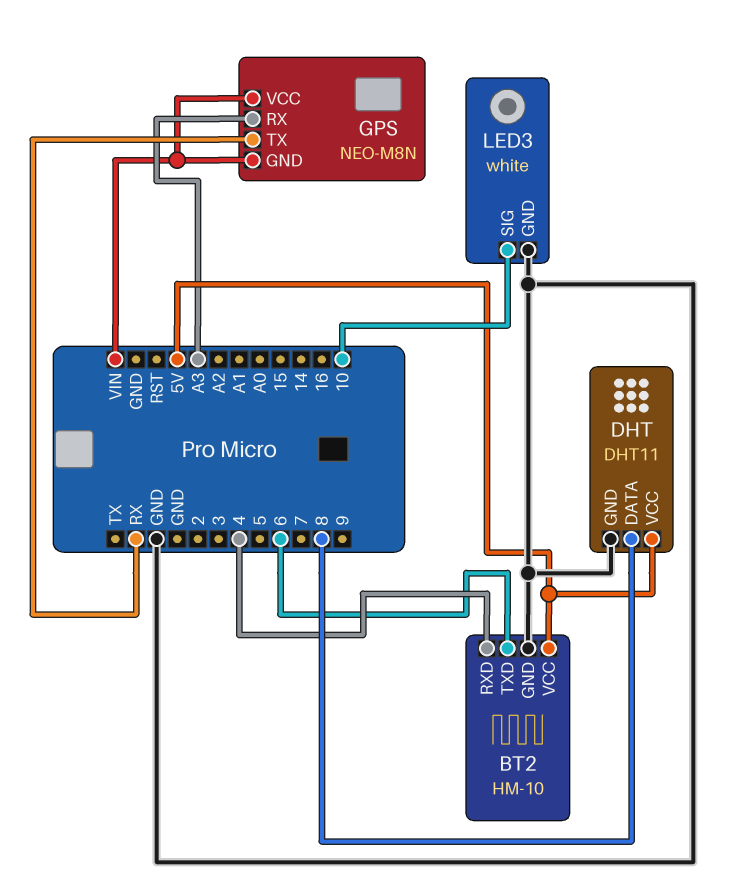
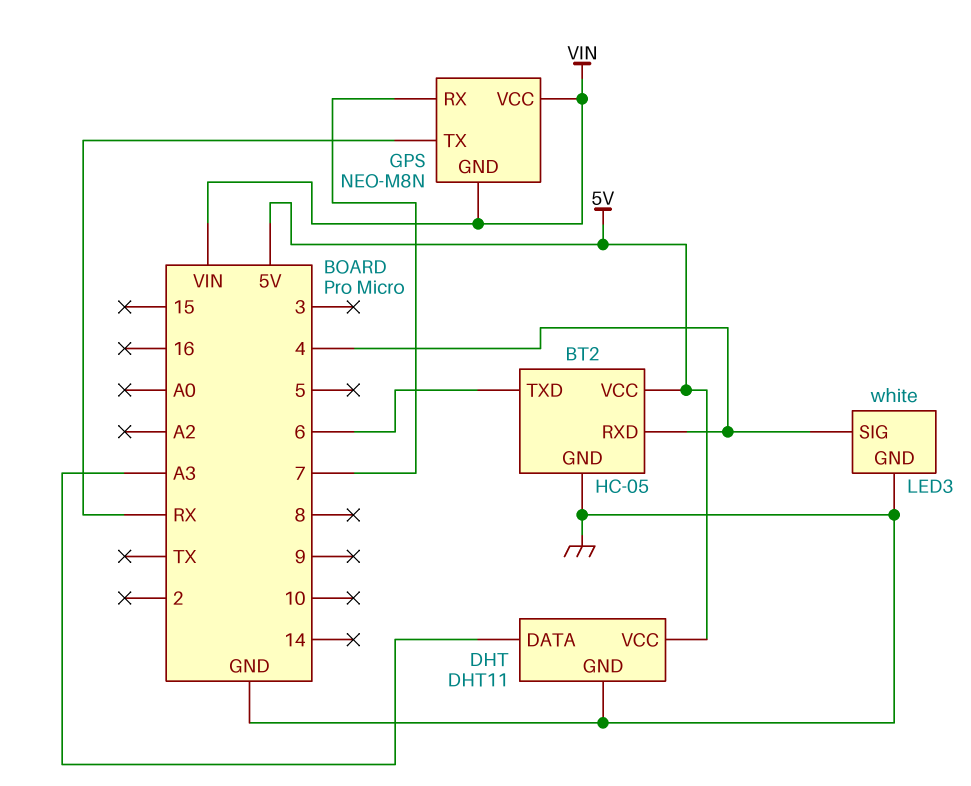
BT2: HM-10 -> HC-05
DHT pin DATA: 8 -> A3
GPS pin RX: A3 -> 7
LED3 pin SIG: 10 -> 4

